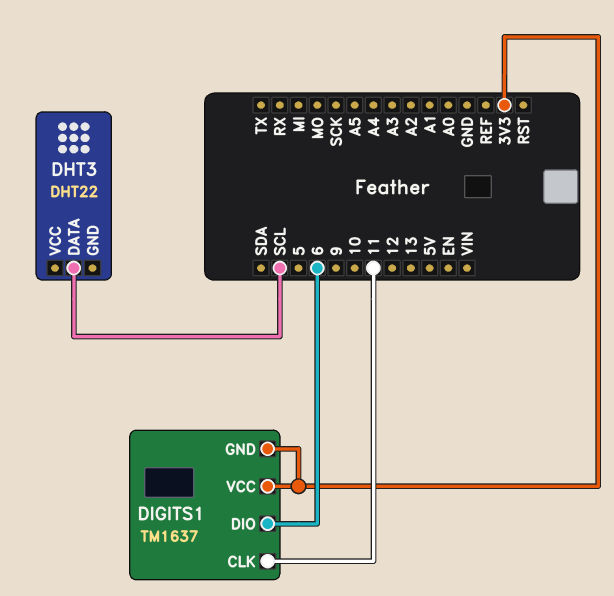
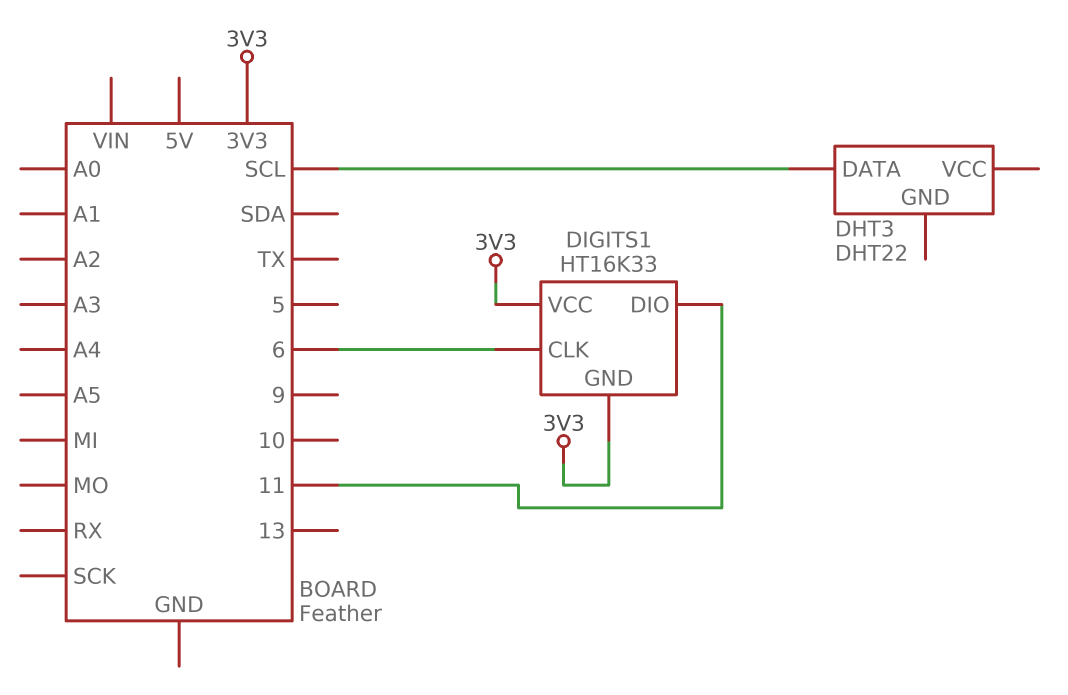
DIGITS1: TM1637 -> HT16K33
DIGITS1 pin CLK: 11 -> 6
DIGITS1 pin DIO: 6 -> 11

